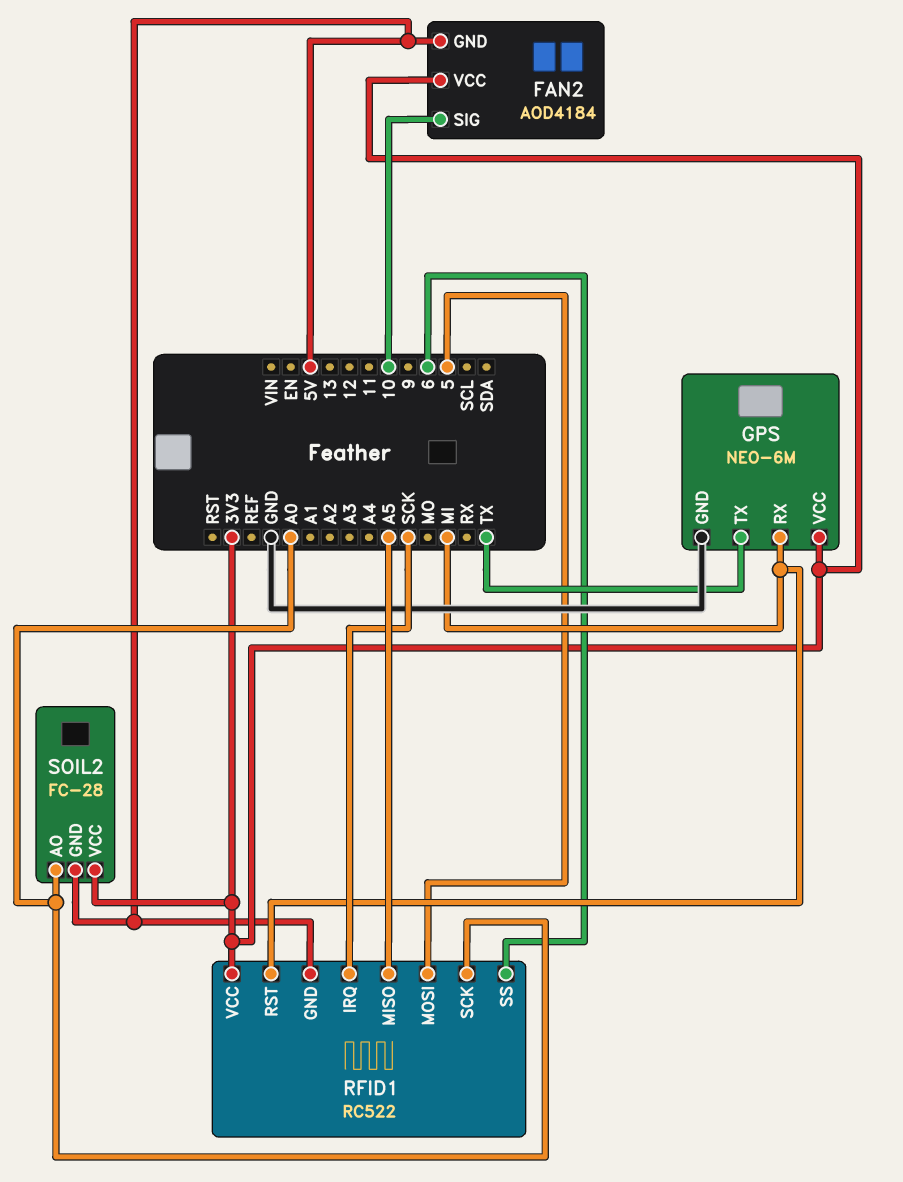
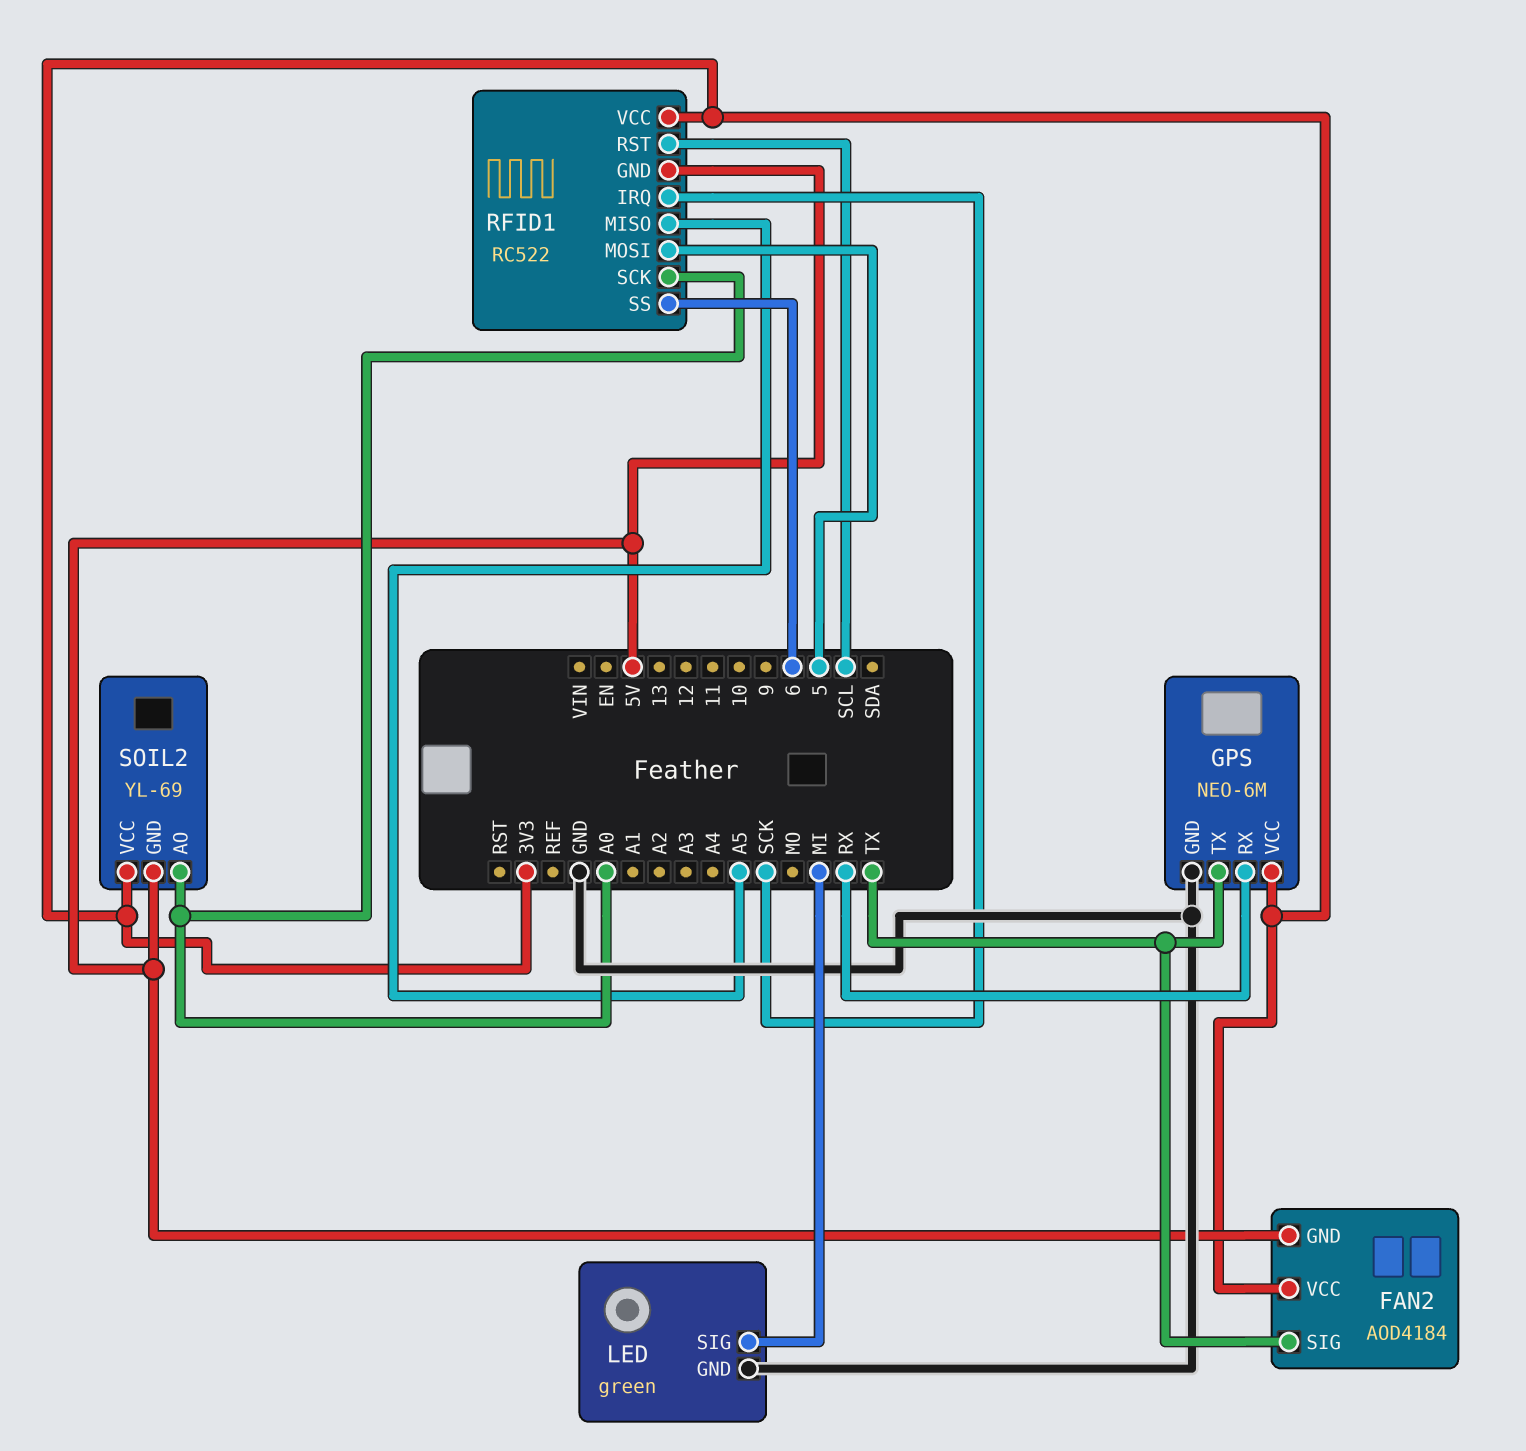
FAN2 pin SIG: 10 -> TX
GPS pin RX: MI -> RX
LED: none -> green
LED pin GND: none -> GND
LED pin SIG: none -> MI
RFID1 pin RST: MI -> SCL
SOIL2: FC-28 -> YL-69

